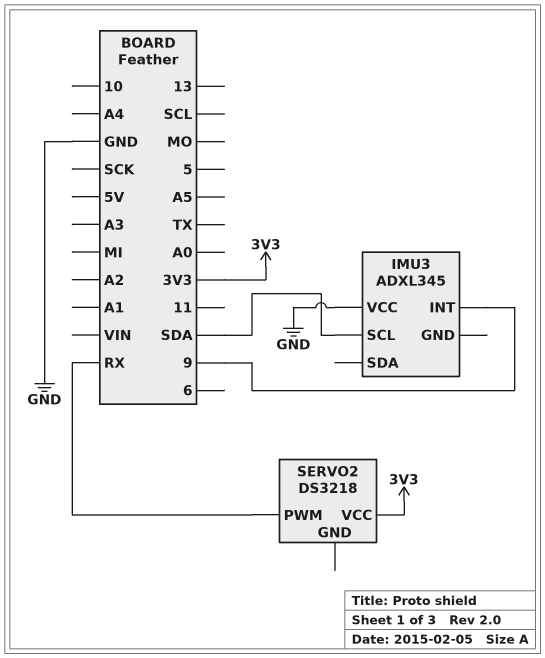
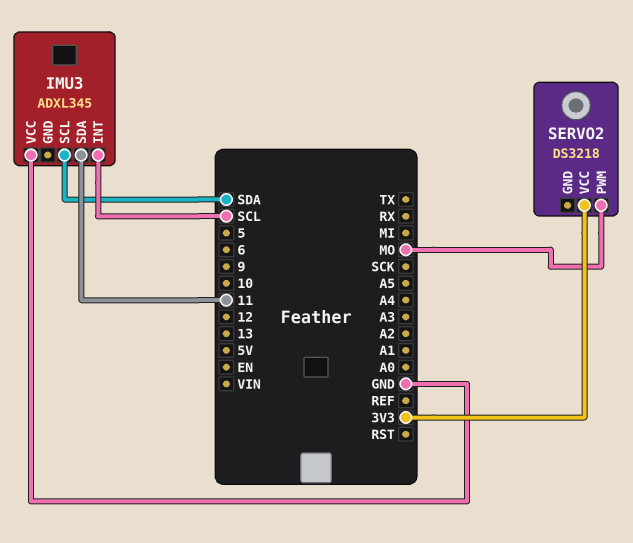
IMU3 pin INT: 9 -> SCL
IMU3 pin SDA: none -> 11
SERVO2 pin PWM: RX -> MO

